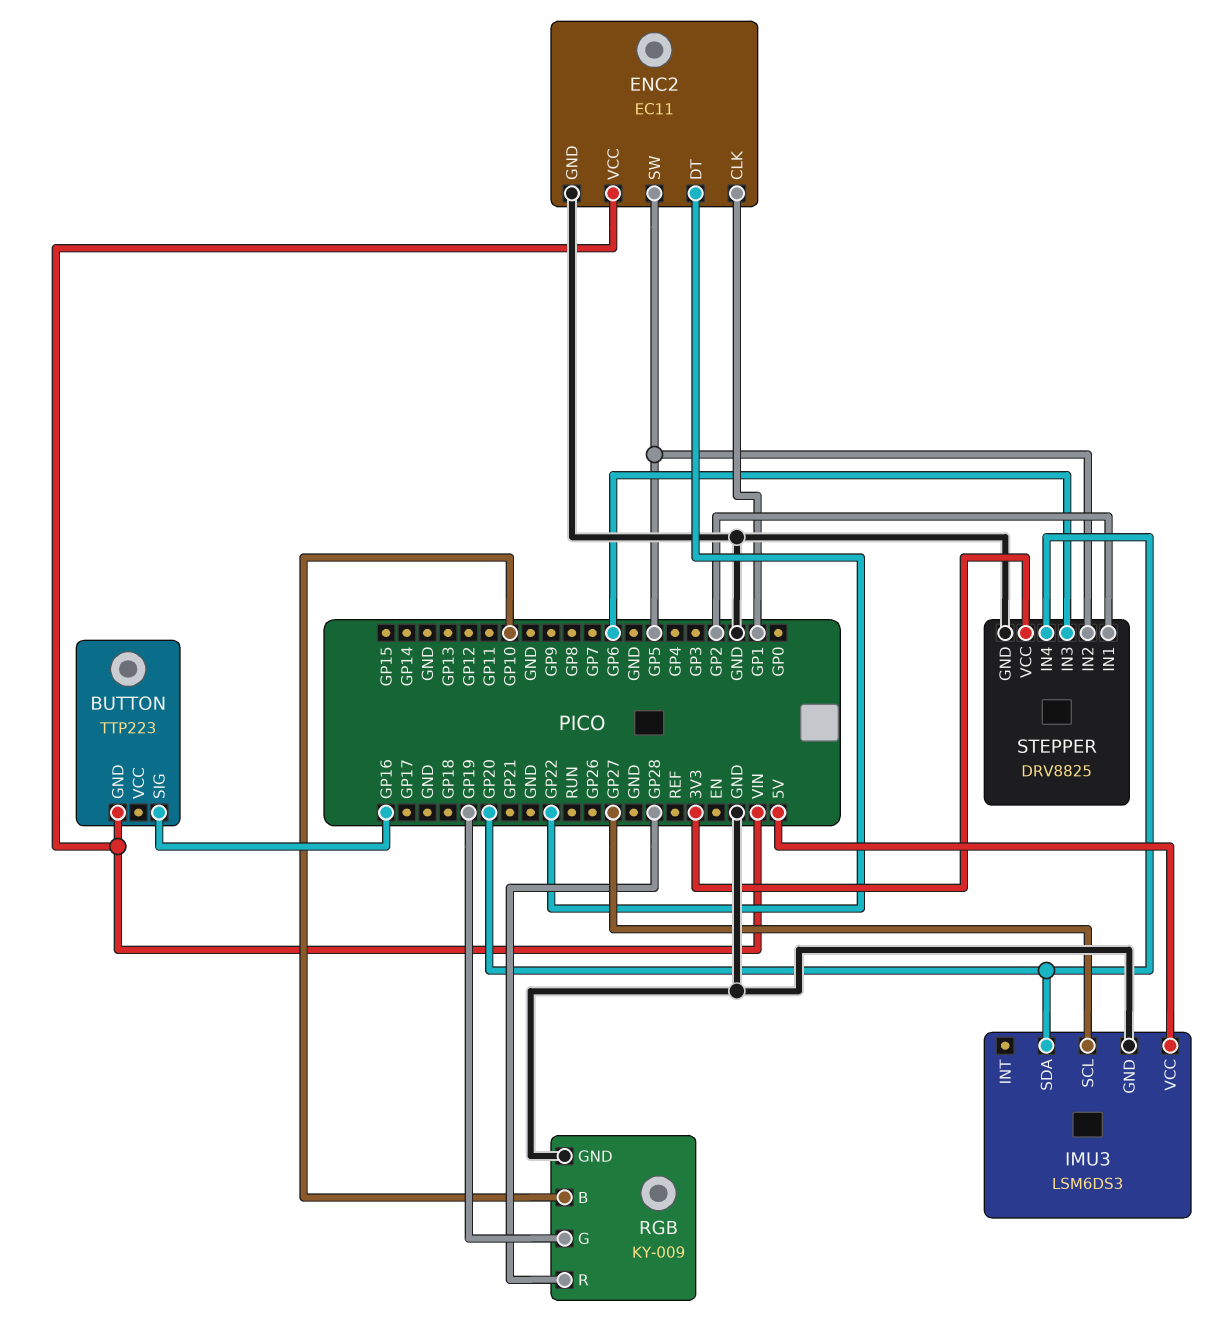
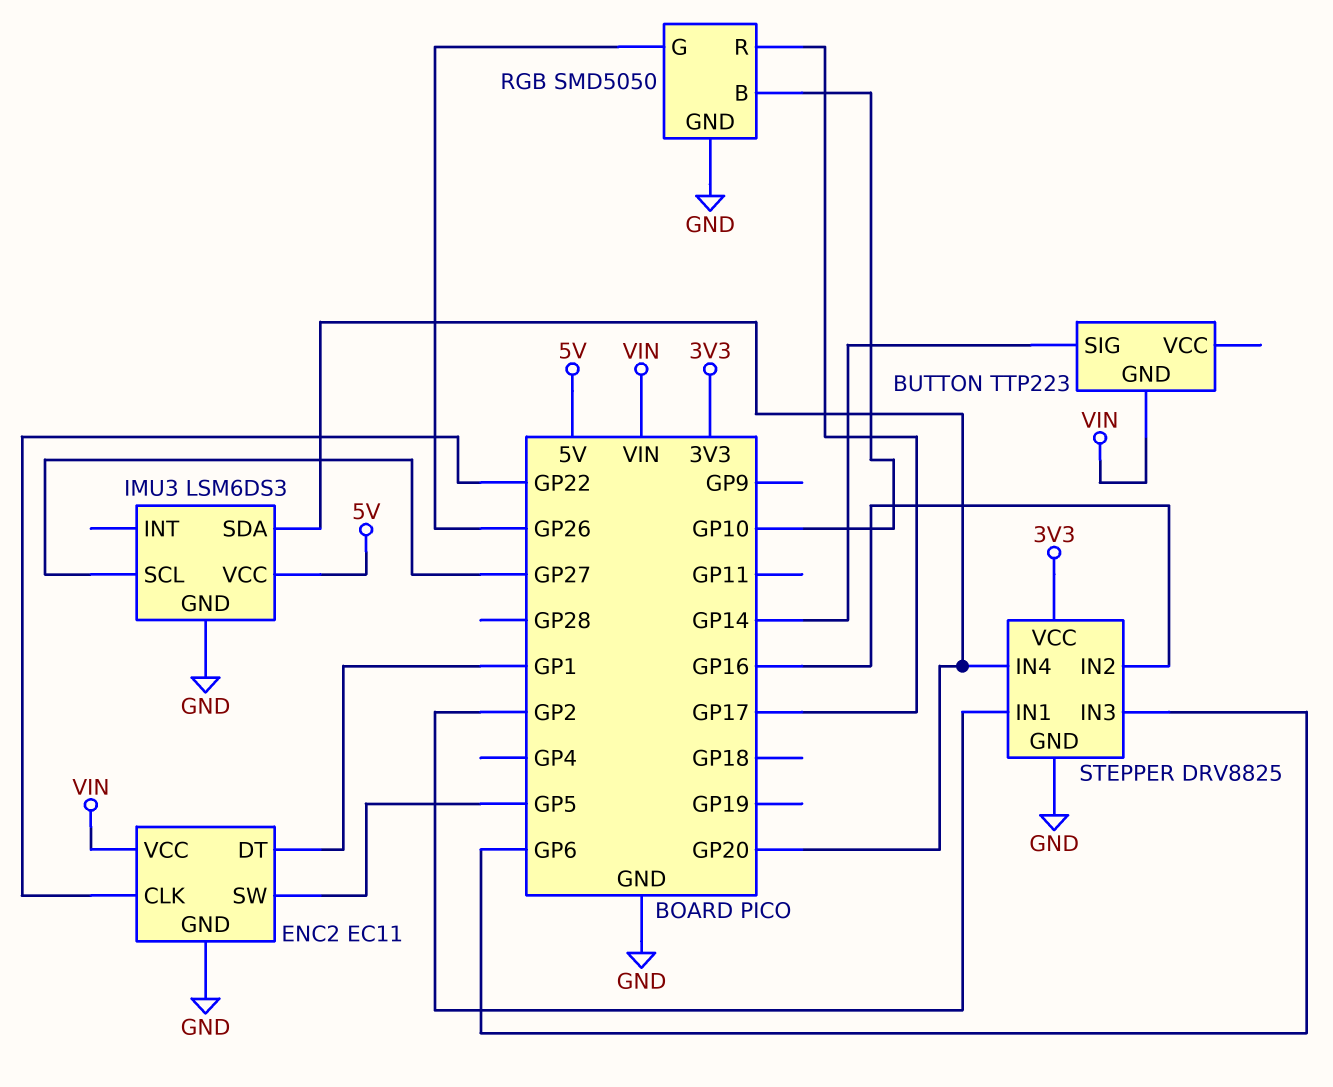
BUTTON pin SIG: GP16 -> GP14
ENC2 pin CLK: GP1 -> GP22
ENC2 pin DT: GP22 -> GP1
RGB: KY-009 -> SMD5050
RGB pin G: GP19 -> GP26
RGB pin R: GP28 -> GP17
STEPPER pin IN2: GP5 -> GP16

